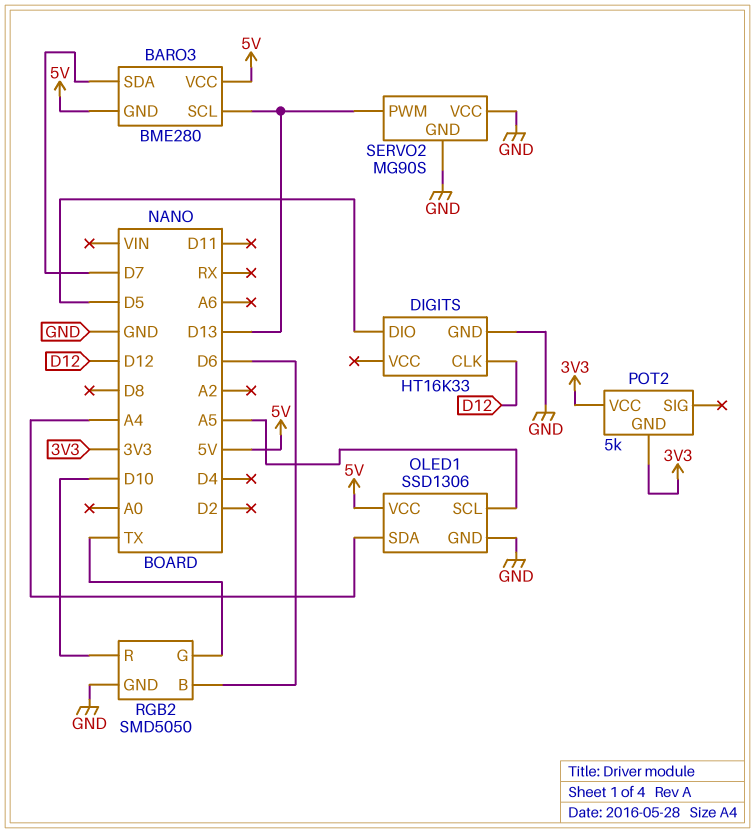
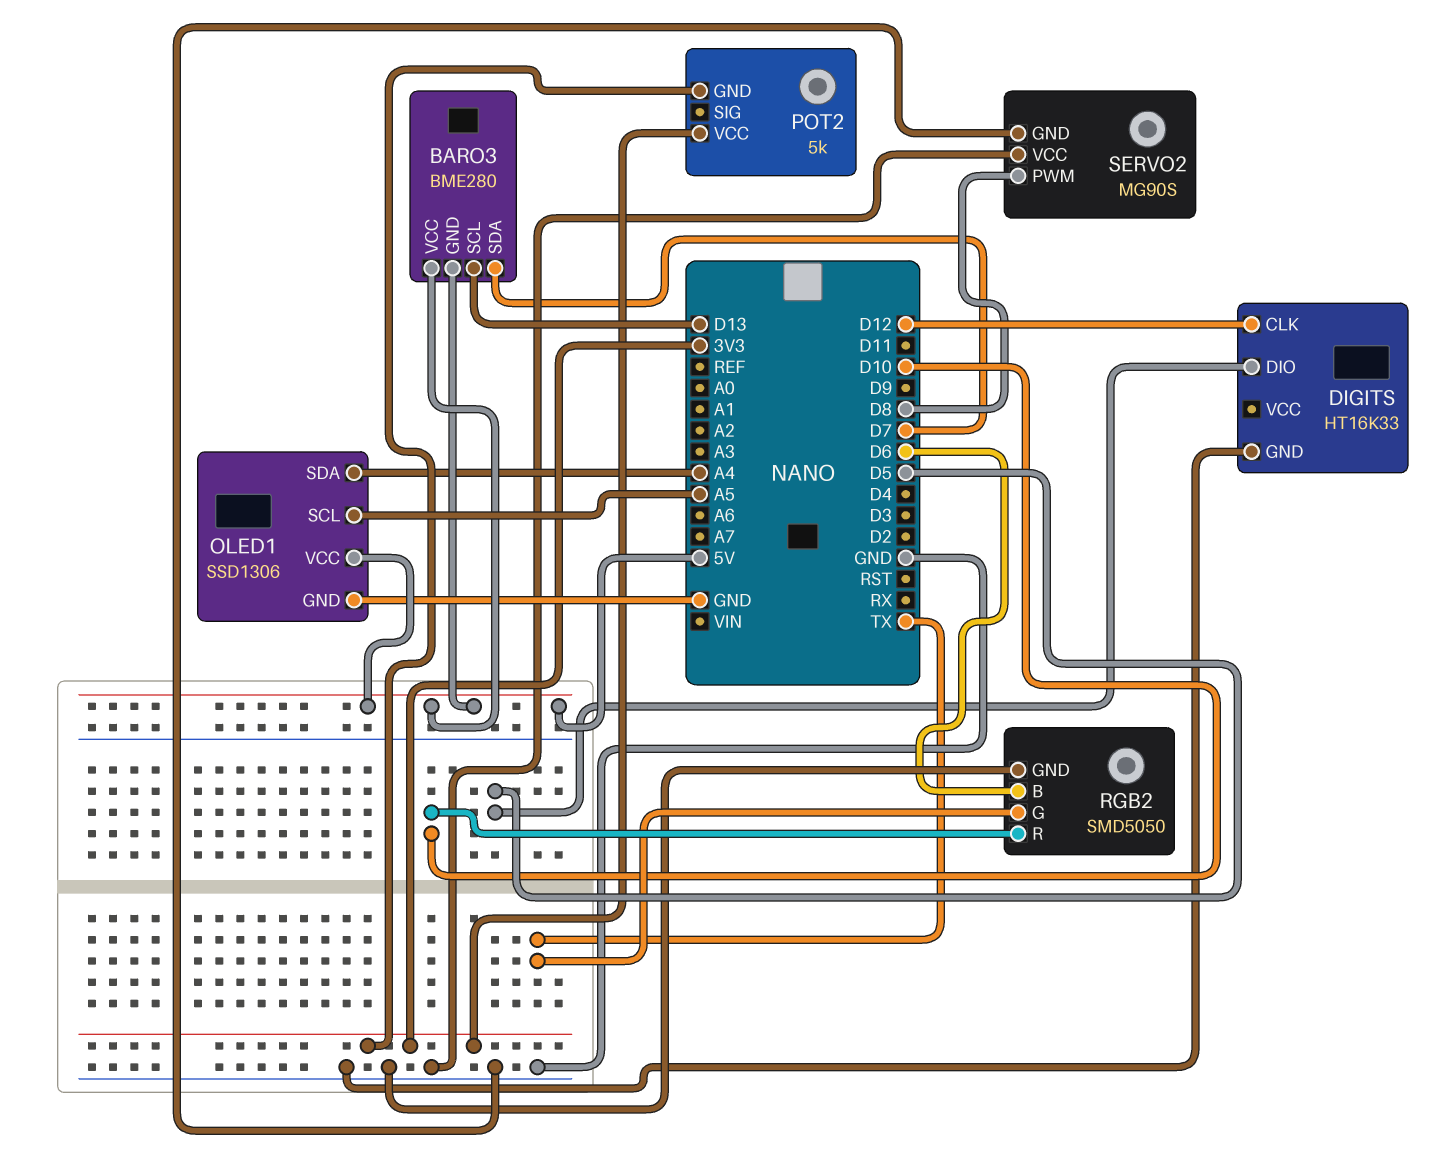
SERVO2 pin PWM: D13 -> D8

